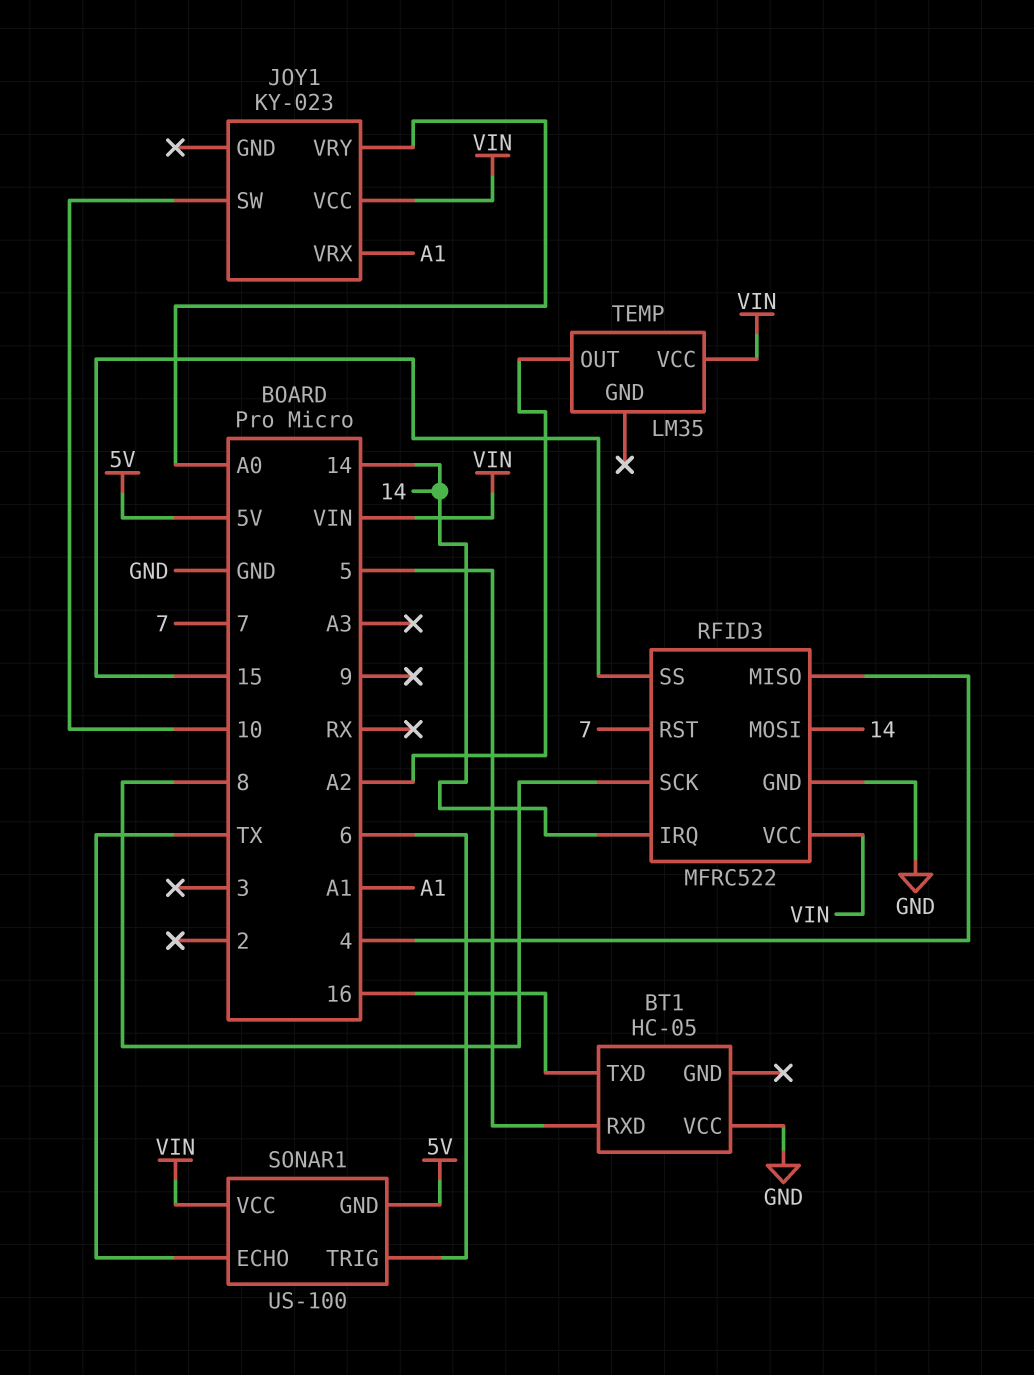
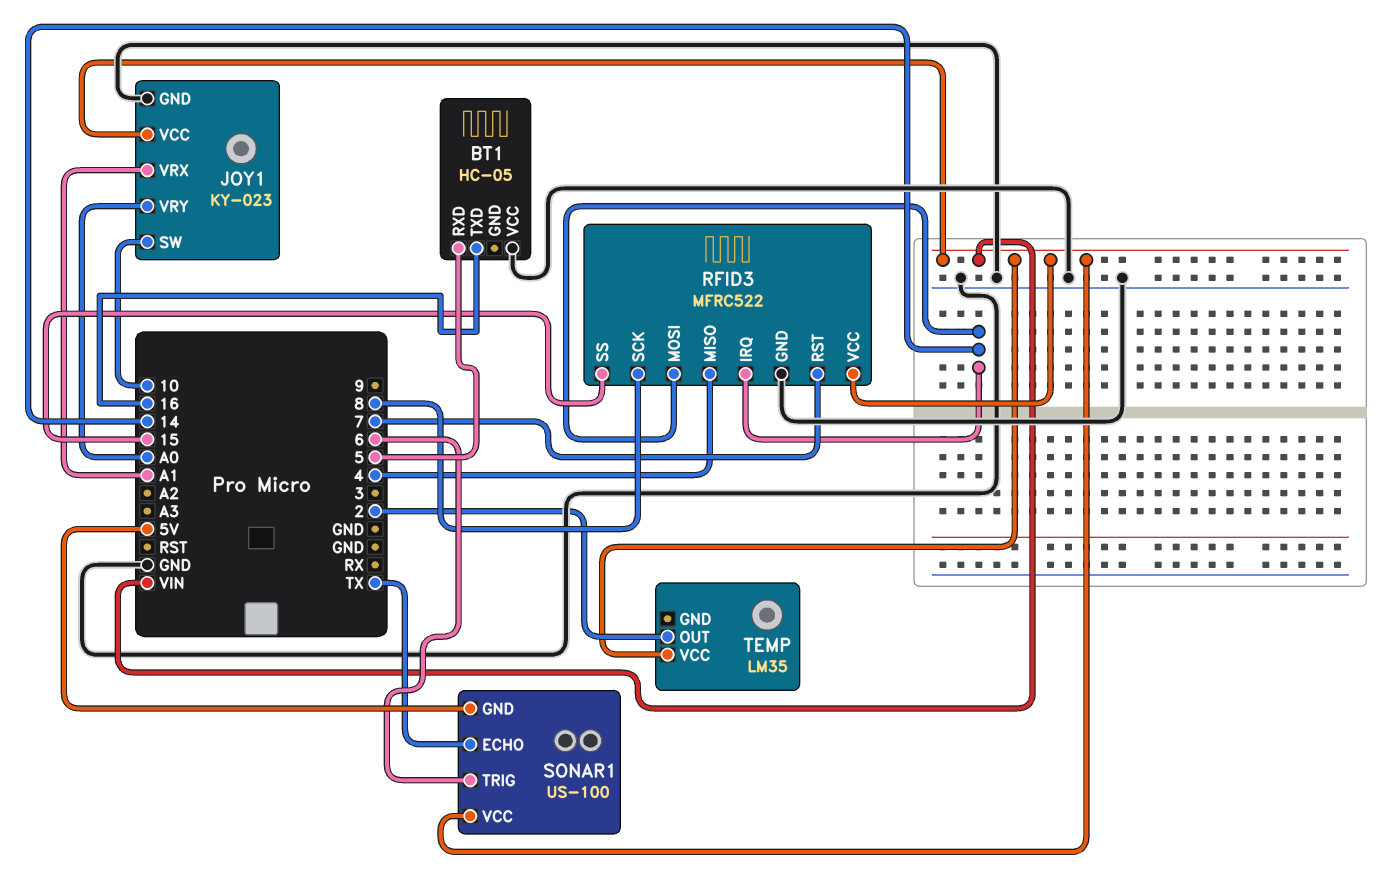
JOY1 pin GND: none -> GND
TEMP pin OUT: A2 -> 2

